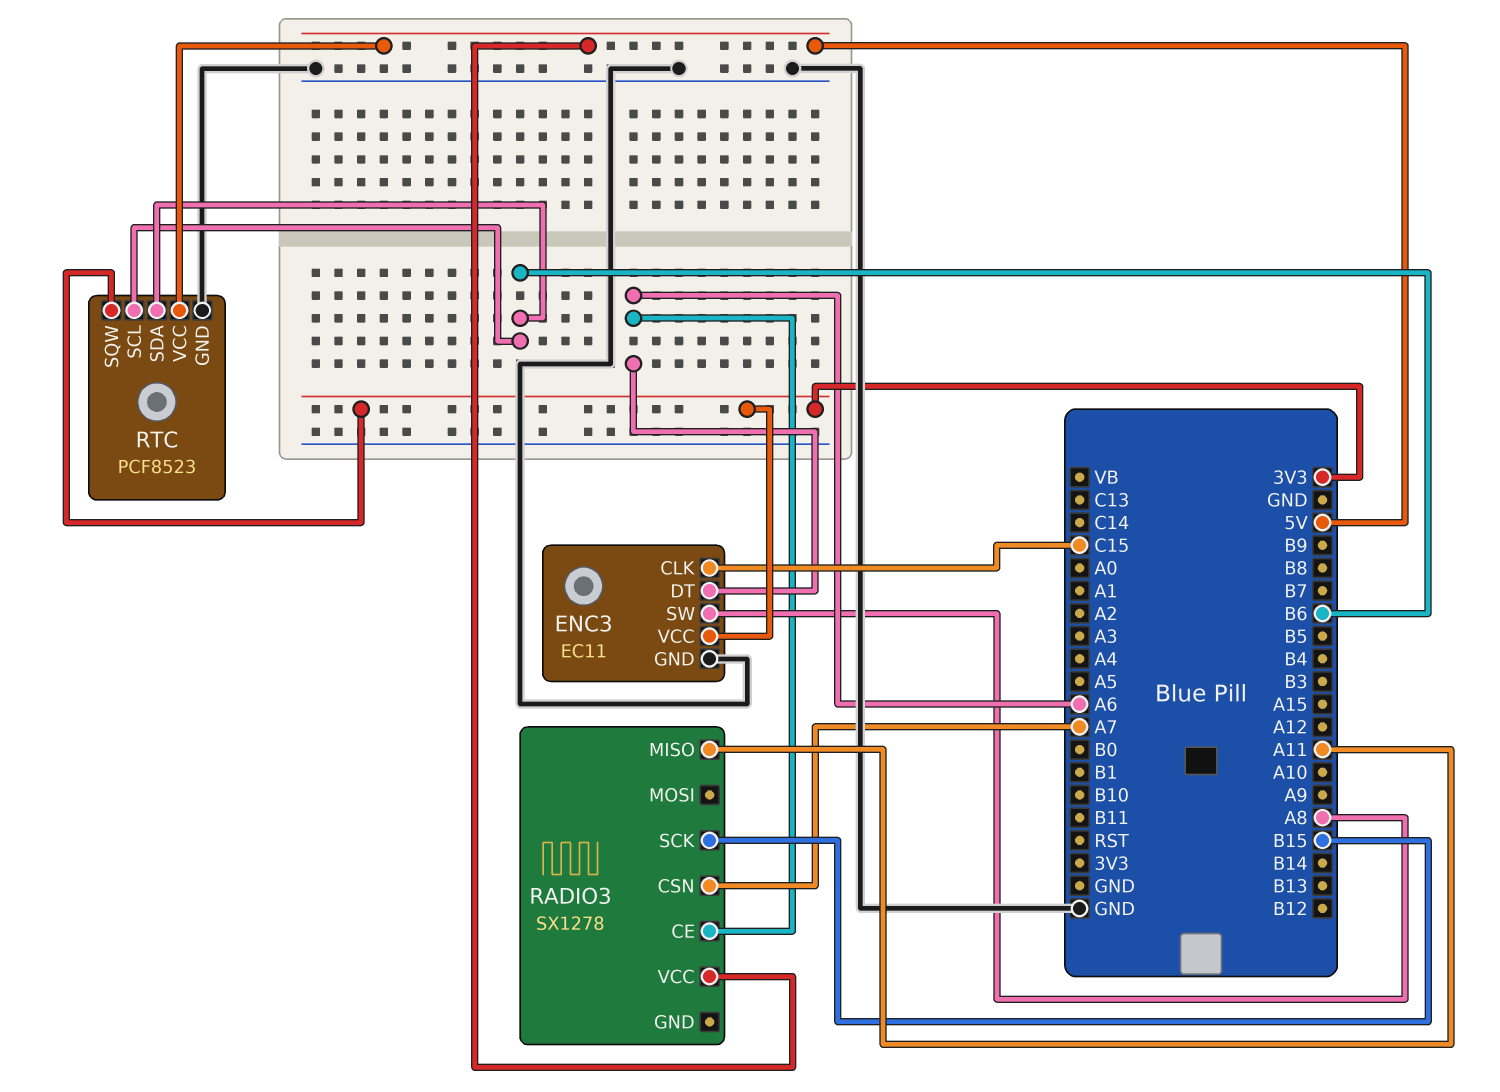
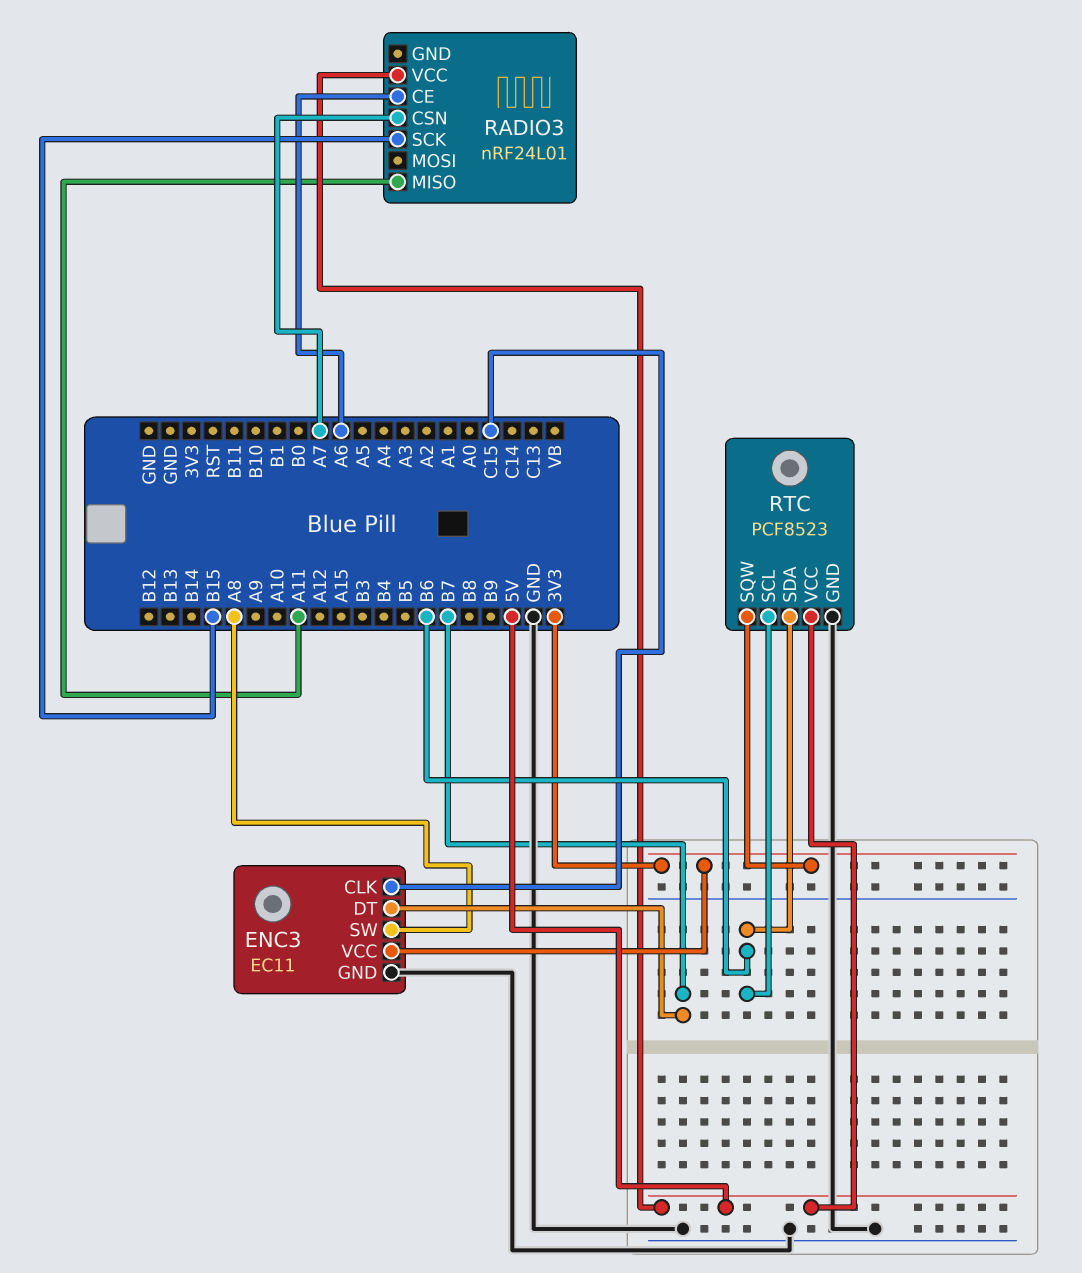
ENC3 pin DT: A6 -> B7
RADIO3: SX1278 -> nRF24L01

